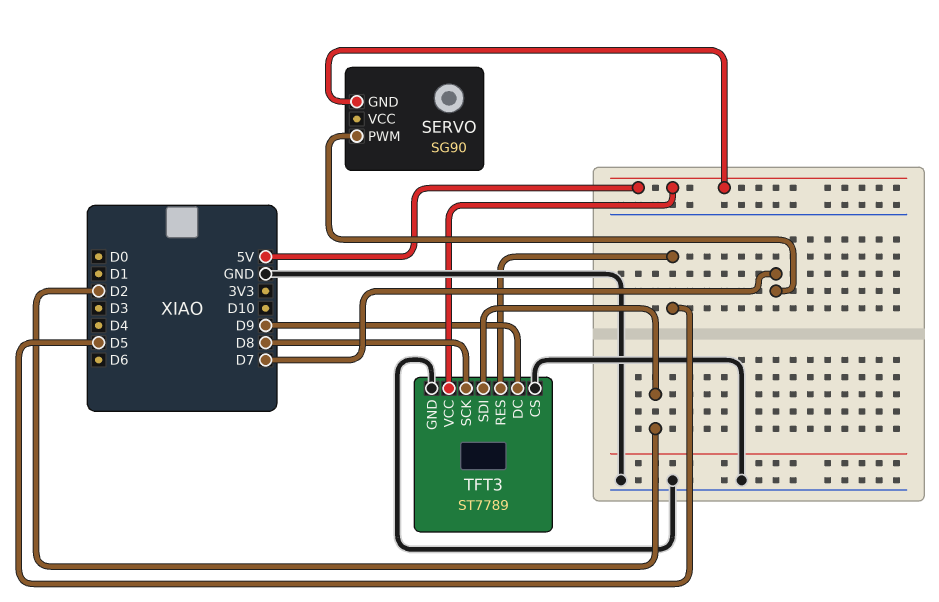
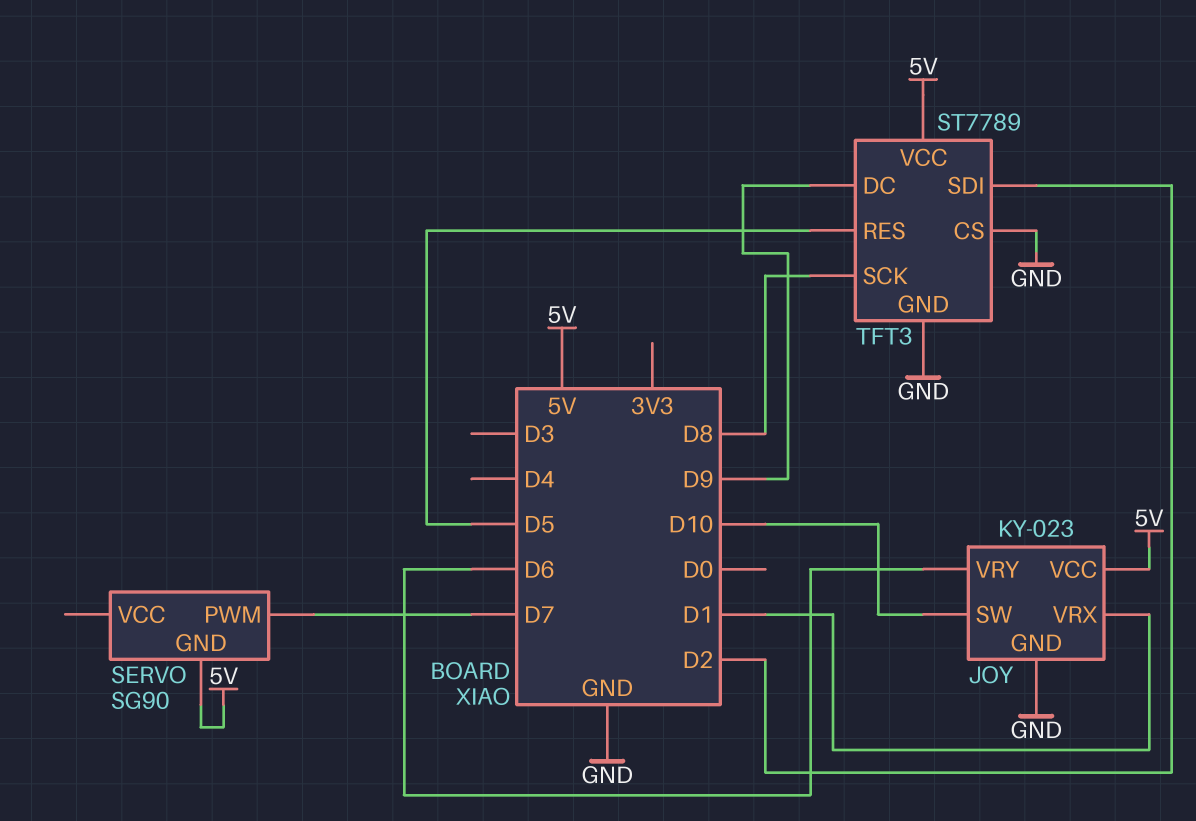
JOY: none -> KY-023
JOY pin GND: none -> GND
JOY pin SW: none -> D10
JOY pin VCC: none -> 5V
JOY pin VRX: none -> D1
JOY pin VRY: none -> D6

